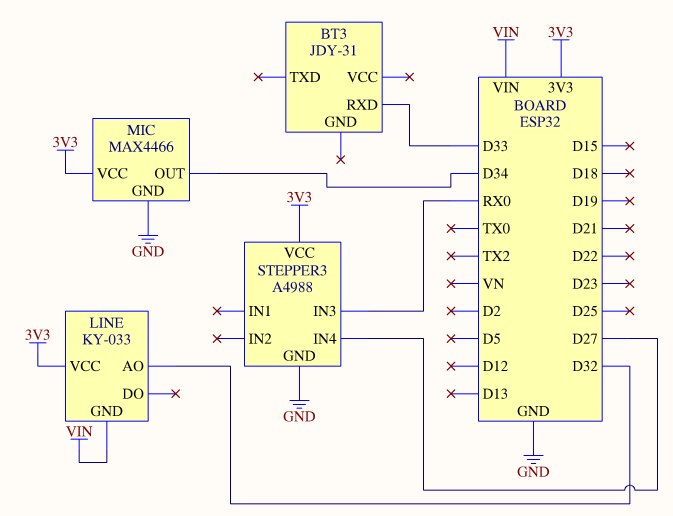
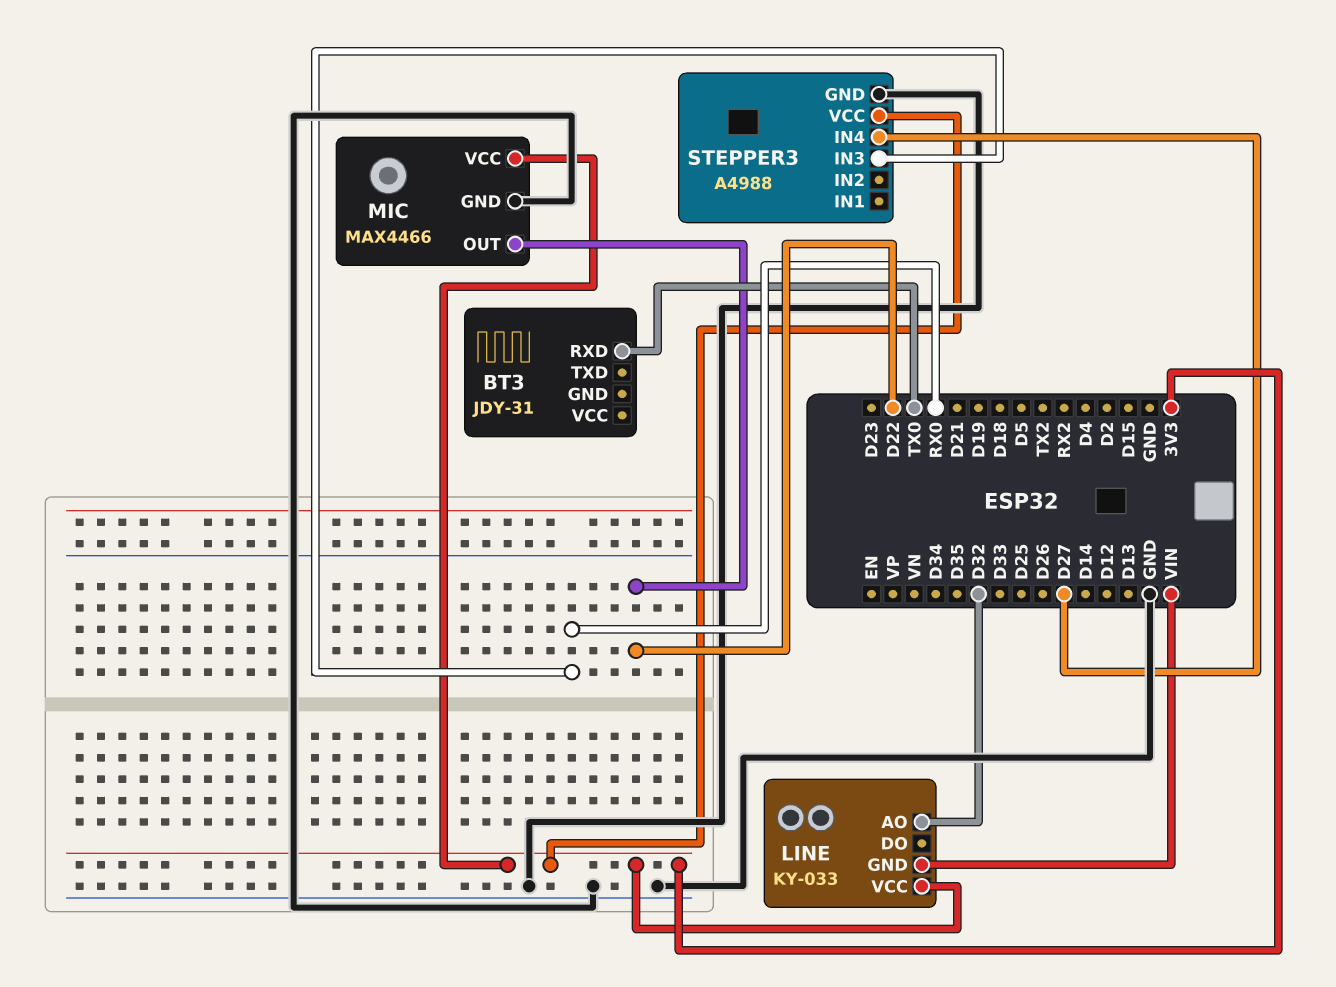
BT3 pin RXD: D33 -> TX0
MIC pin OUT: D34 -> D22

